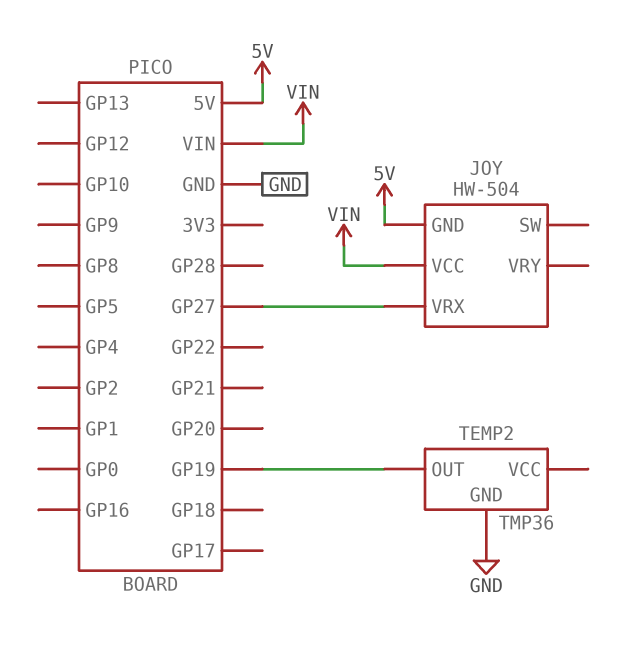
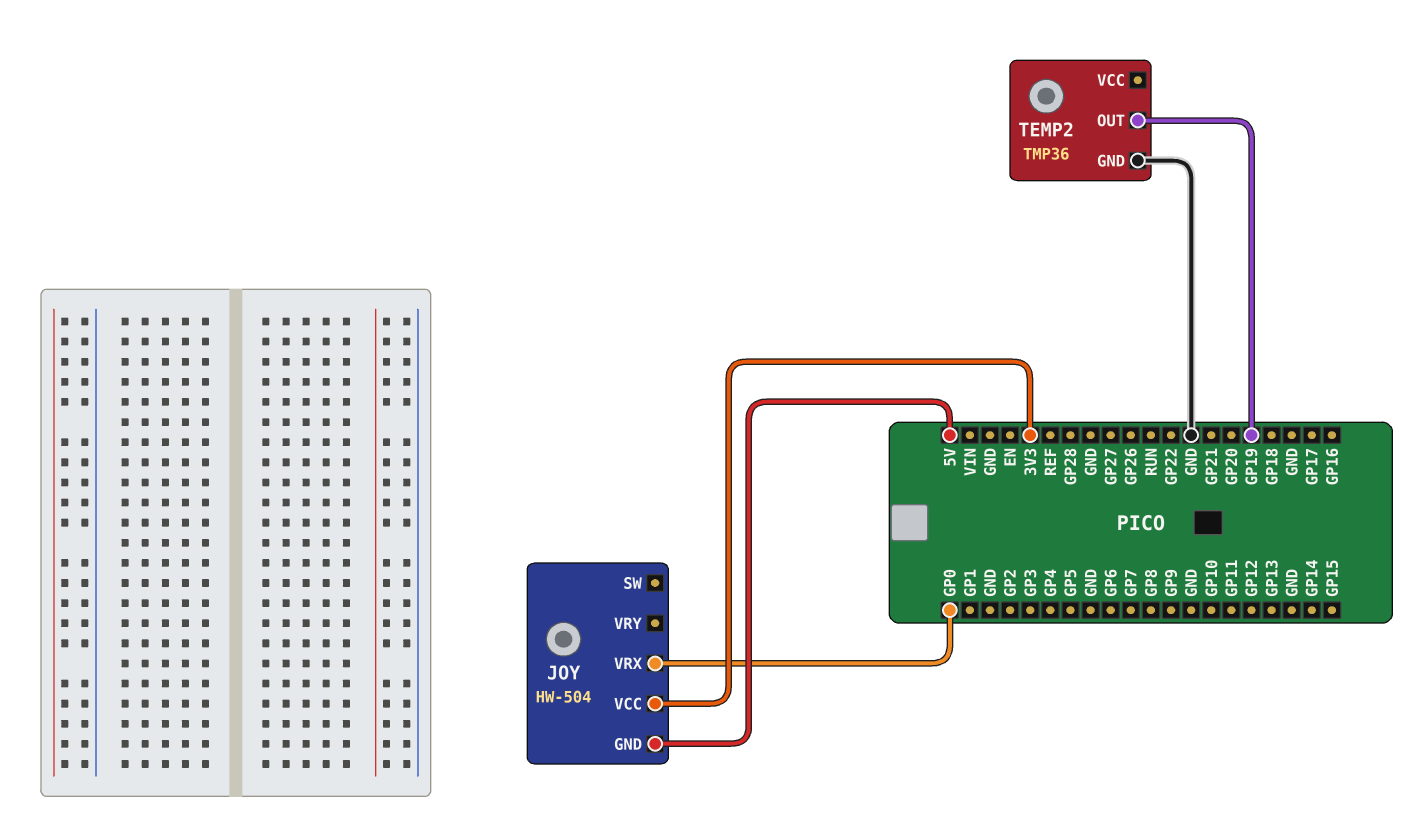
JOY pin VCC: VIN -> 3V3
JOY pin VRX: GP27 -> GP0

